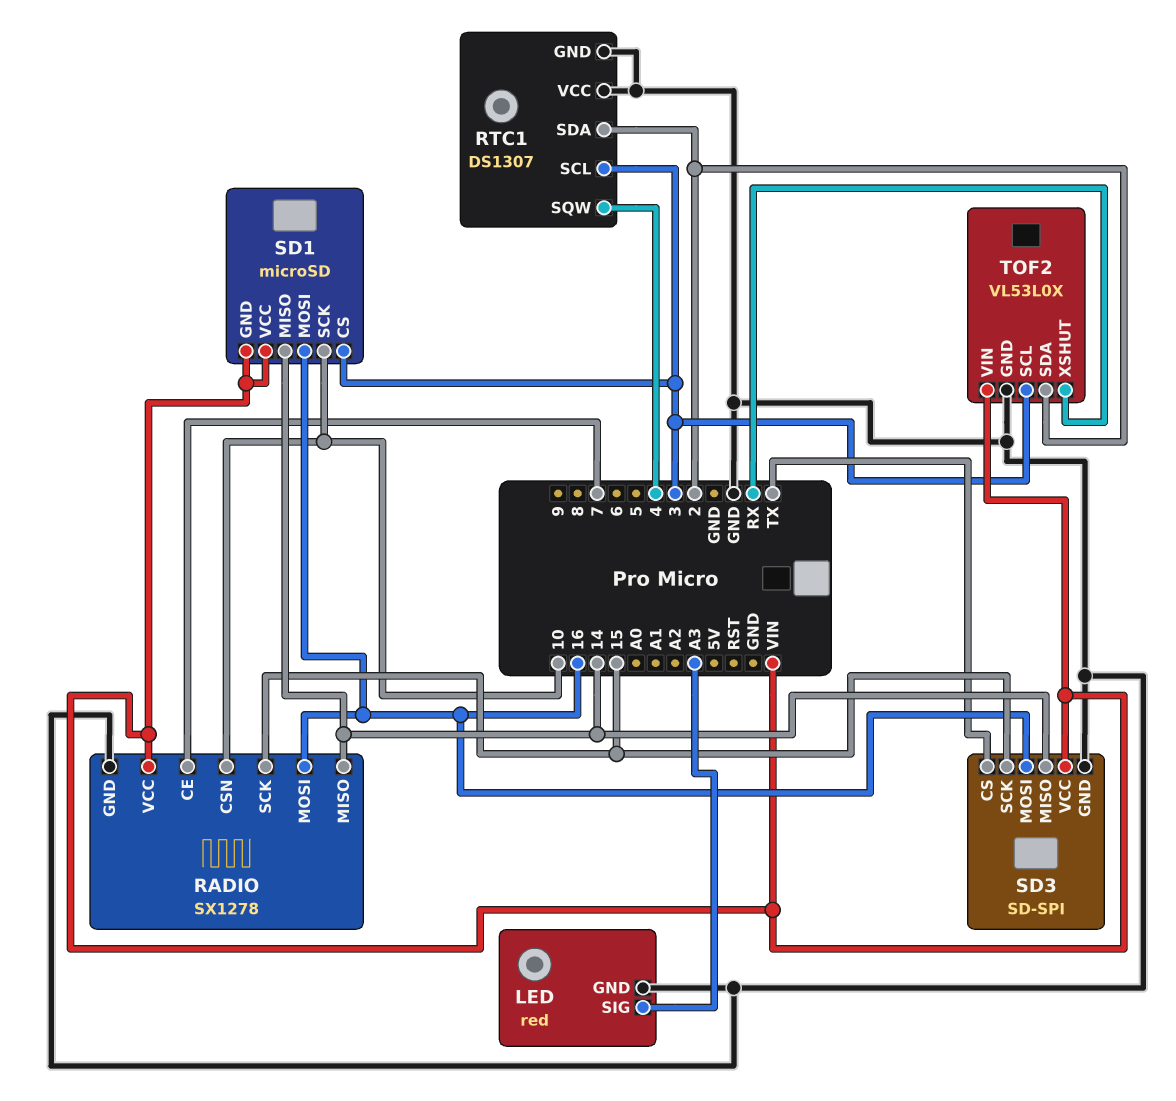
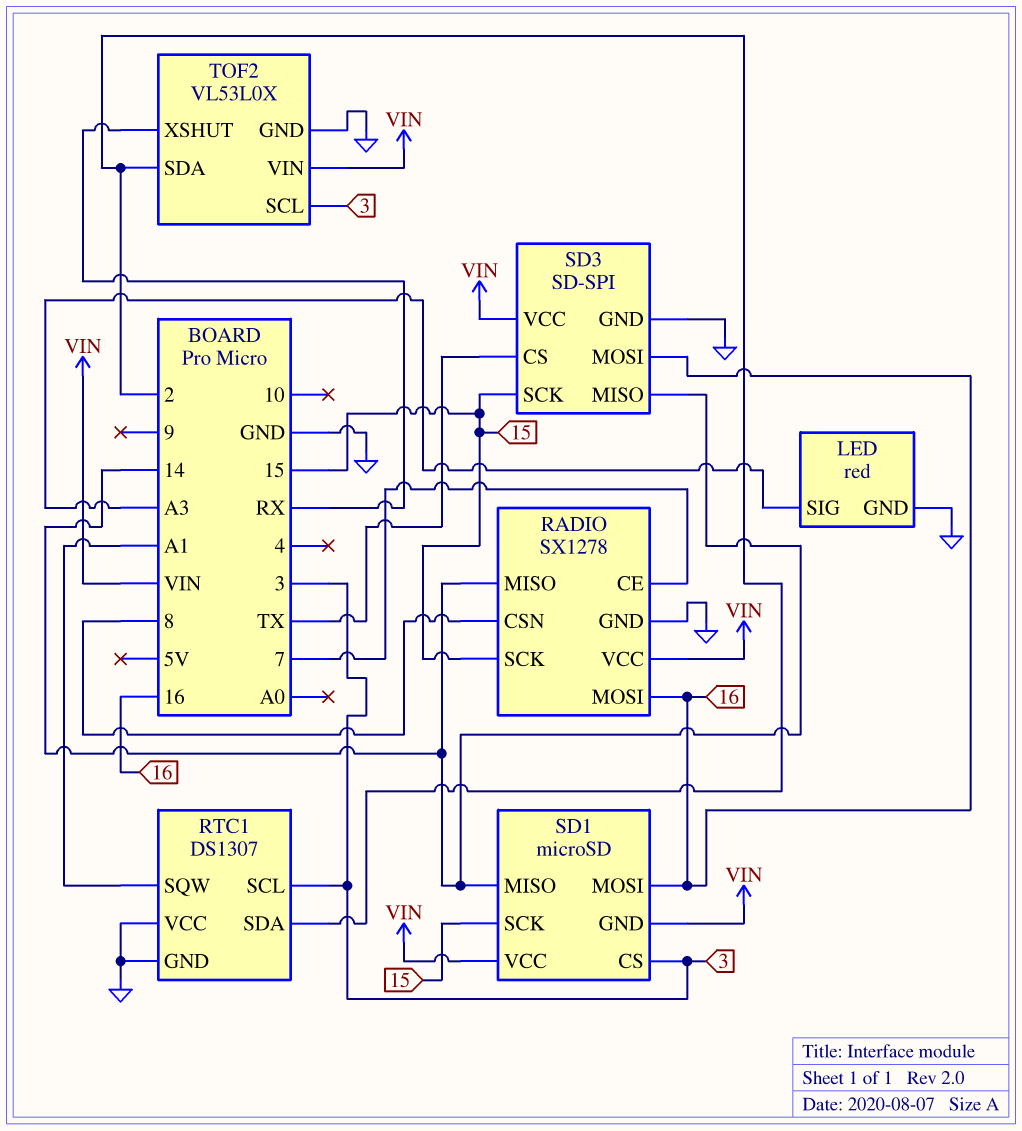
RADIO pin CSN: 10 -> 8
RTC1 pin SQW: 4 -> A1
SD1 pin SCK: 10 -> 15

